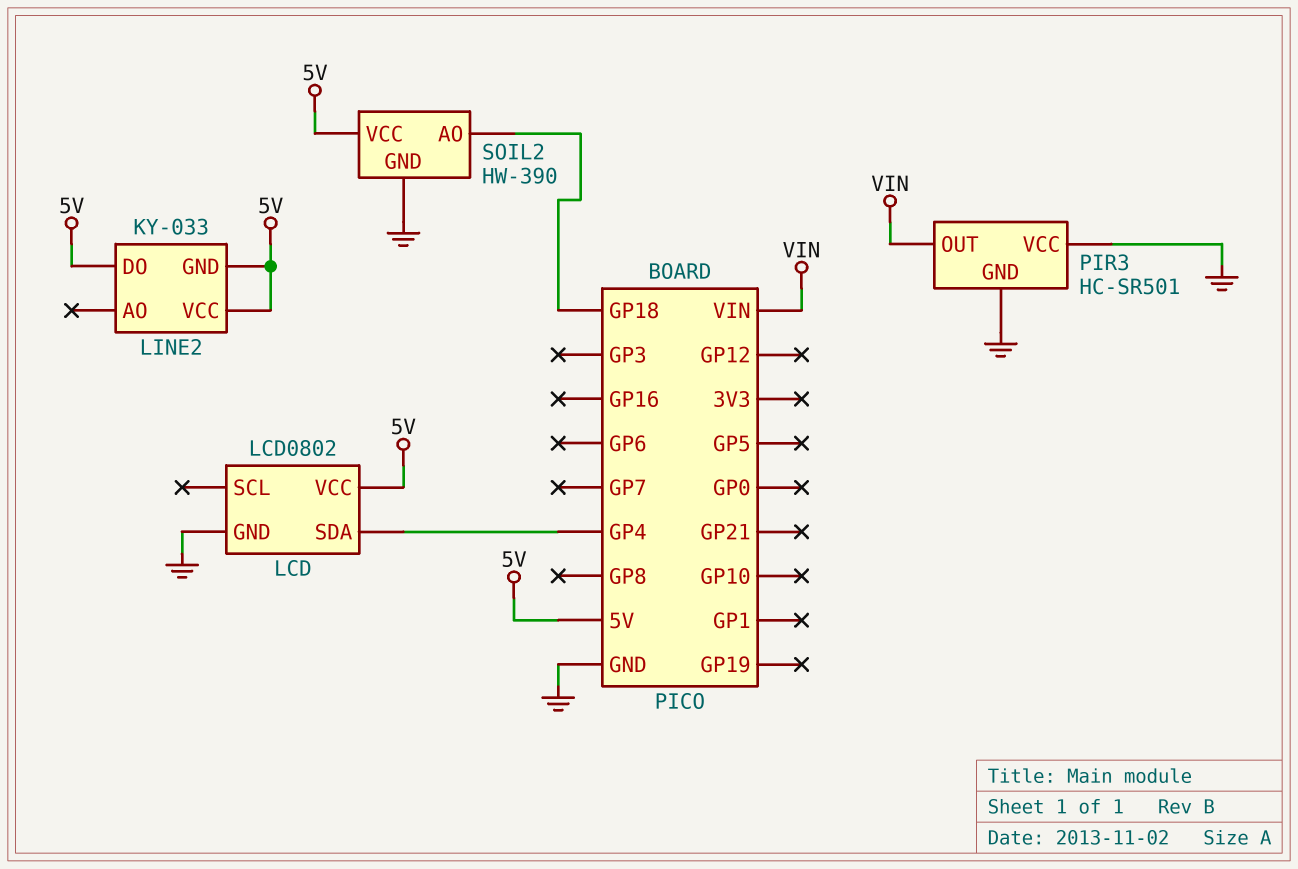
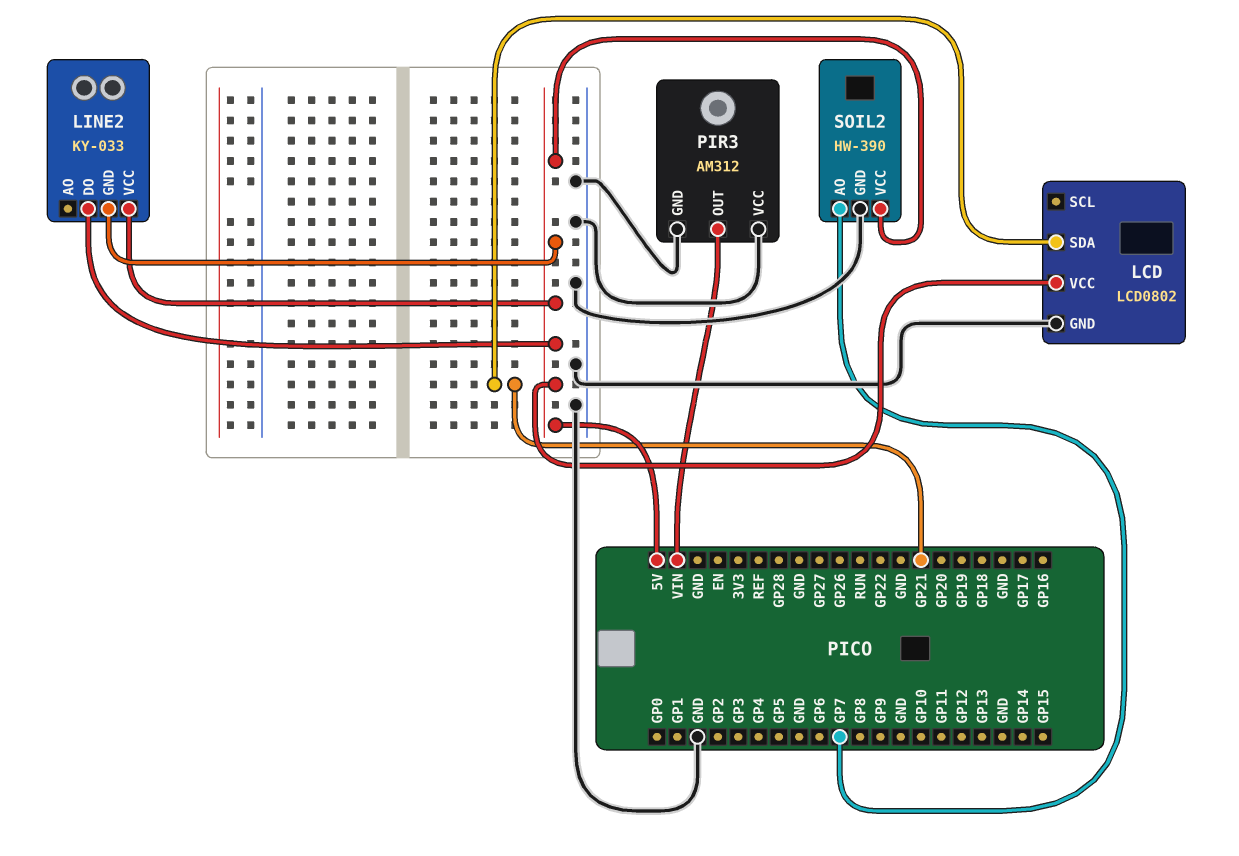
LCD pin SDA: GP4 -> GP21
PIR3: HC-SR501 -> AM312
SOIL2 pin AO: GP18 -> GP7

